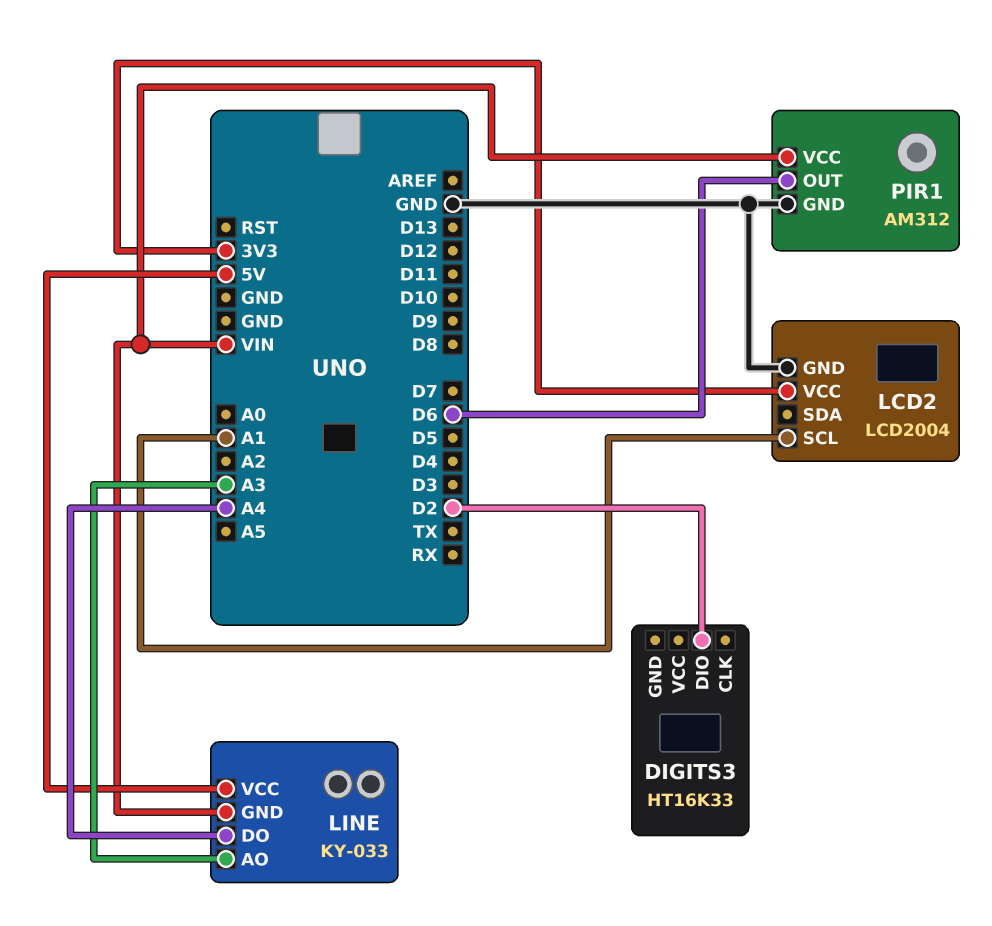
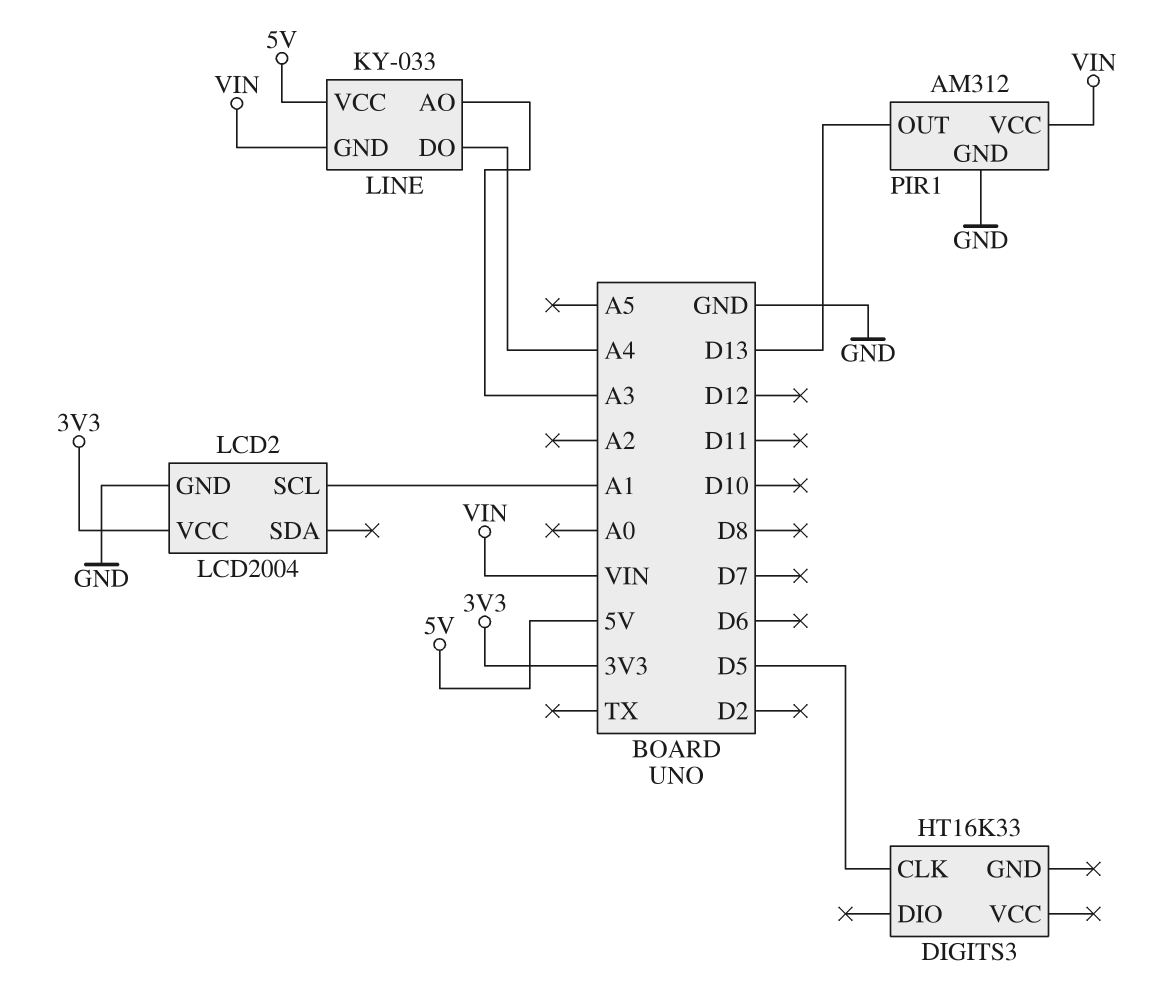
DIGITS3 pin CLK: none -> D5
DIGITS3 pin DIO: D2 -> none
PIR1 pin OUT: D6 -> D13

